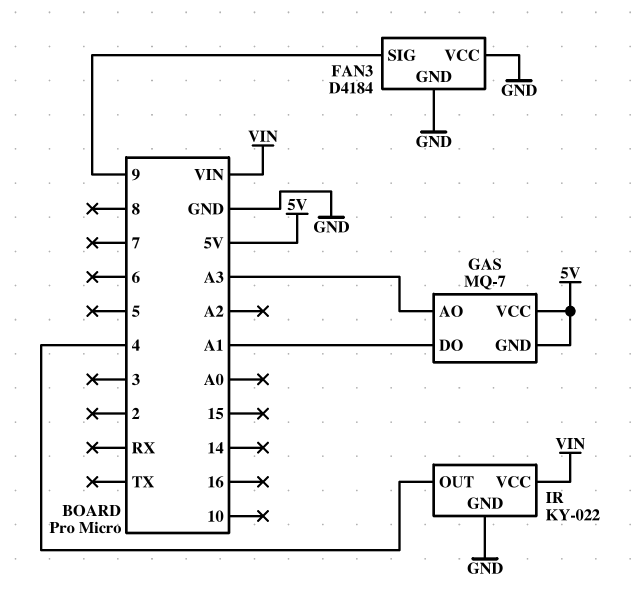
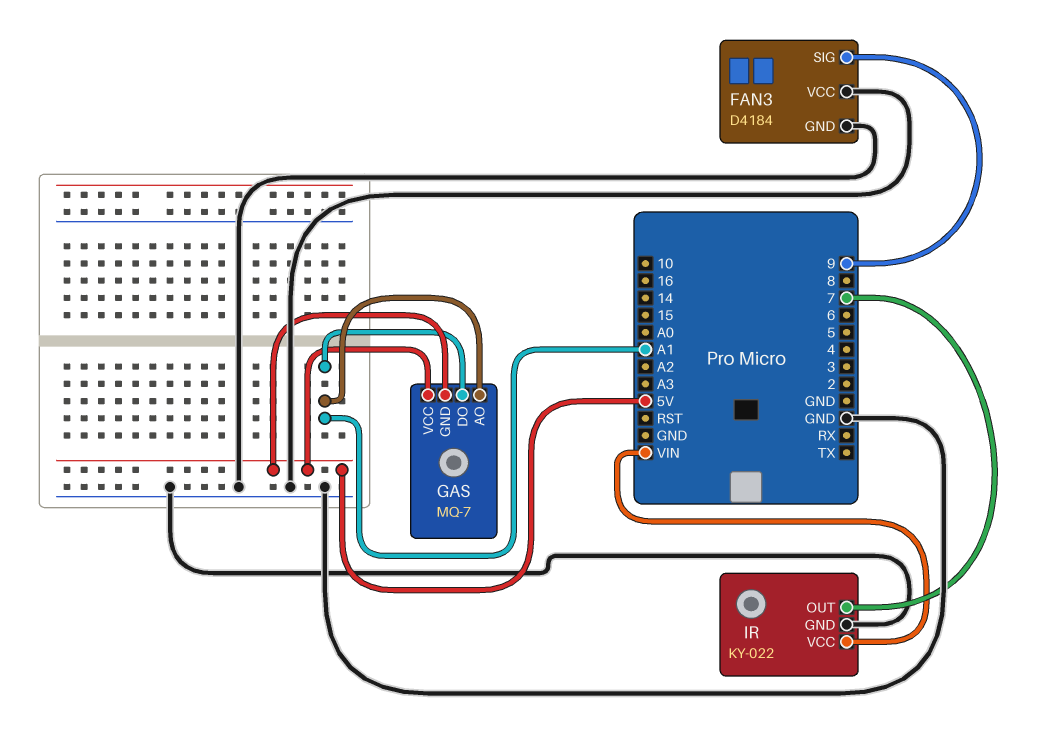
GAS pin AO: A3 -> A1
IR pin OUT: 4 -> 7

